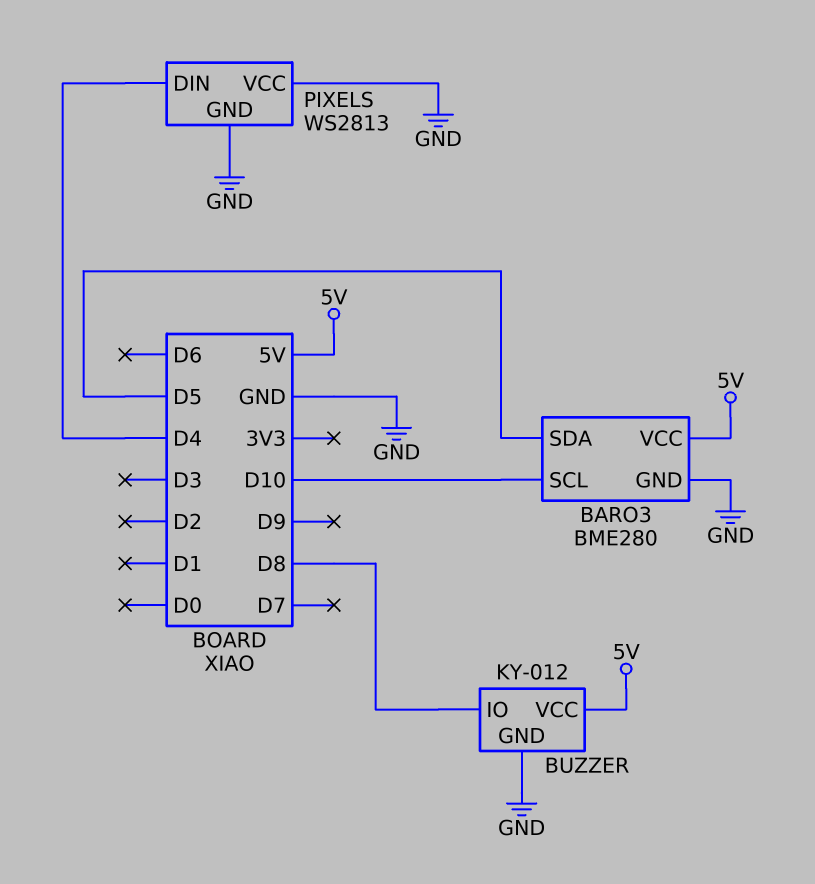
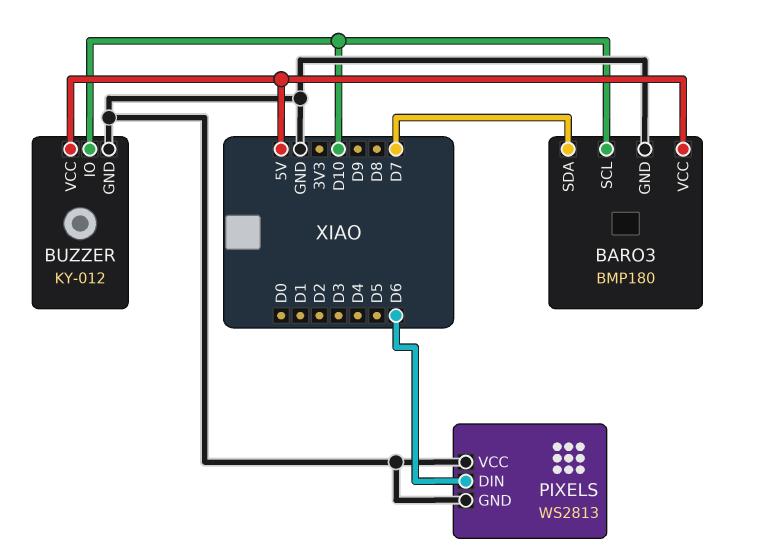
BARO3: BME280 -> BMP180
BARO3 pin SDA: D5 -> D7
BUZZER pin IO: D8 -> D10
PIXELS pin DIN: D4 -> D6

